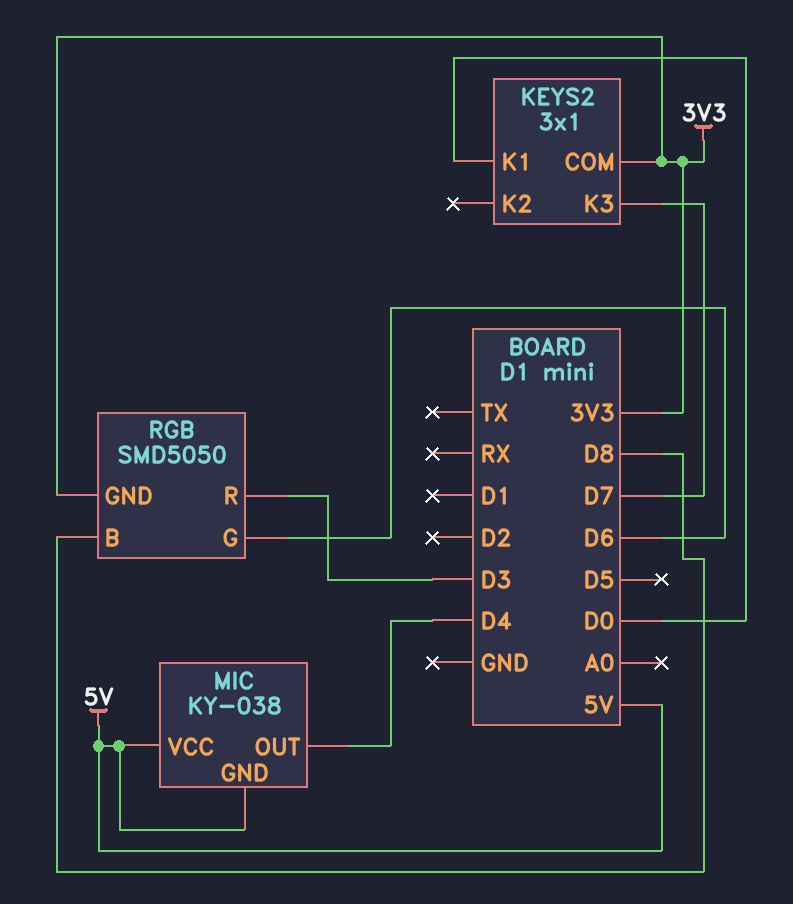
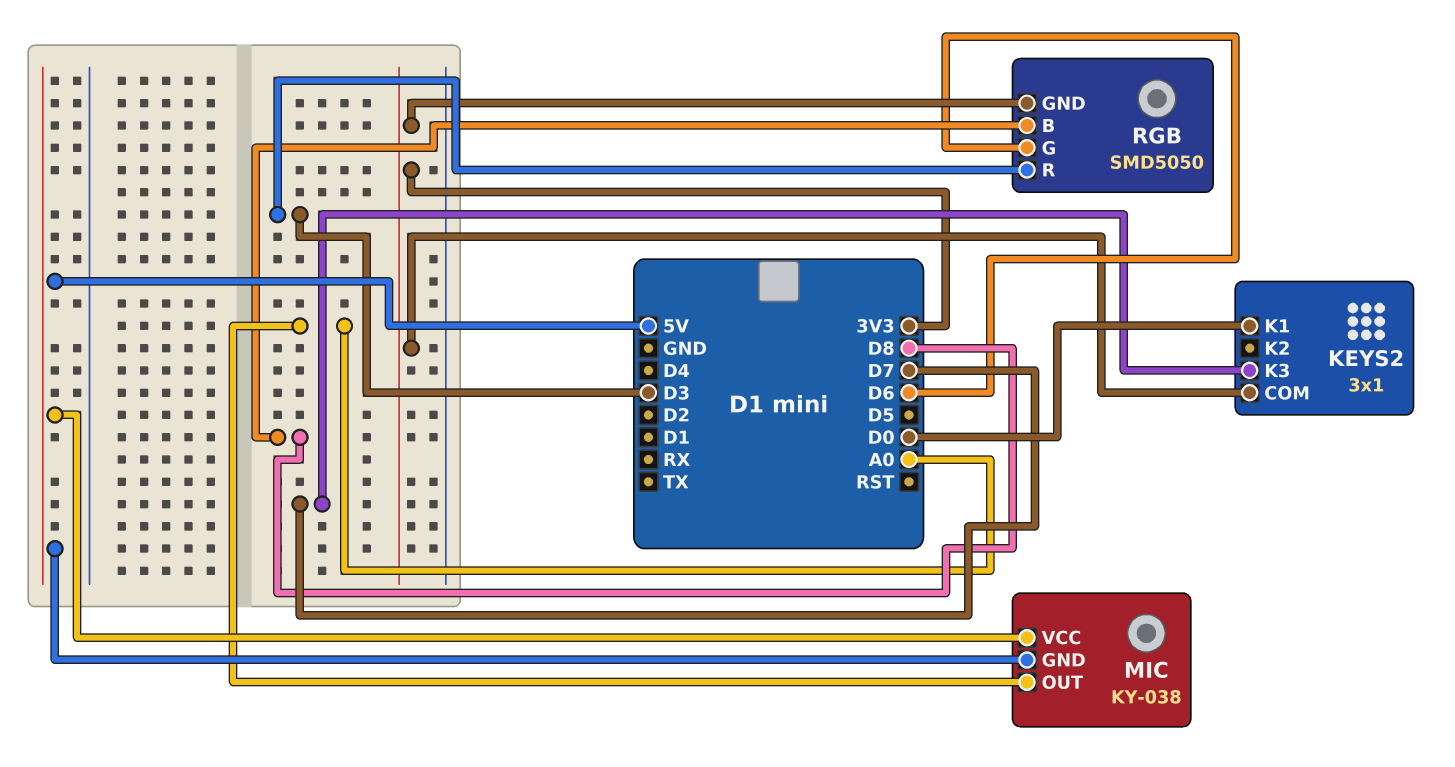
MIC pin OUT: D4 -> A0

